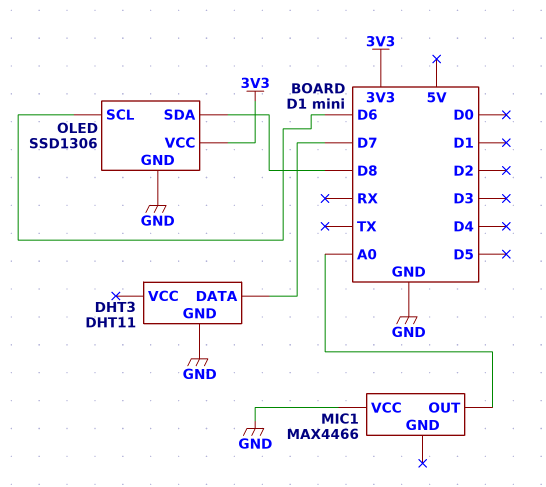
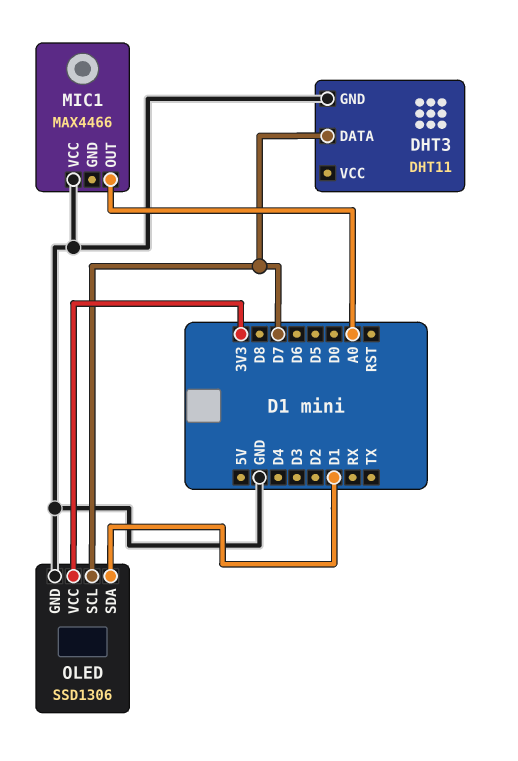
OLED pin SCL: D6 -> D7
OLED pin SDA: D8 -> D1

